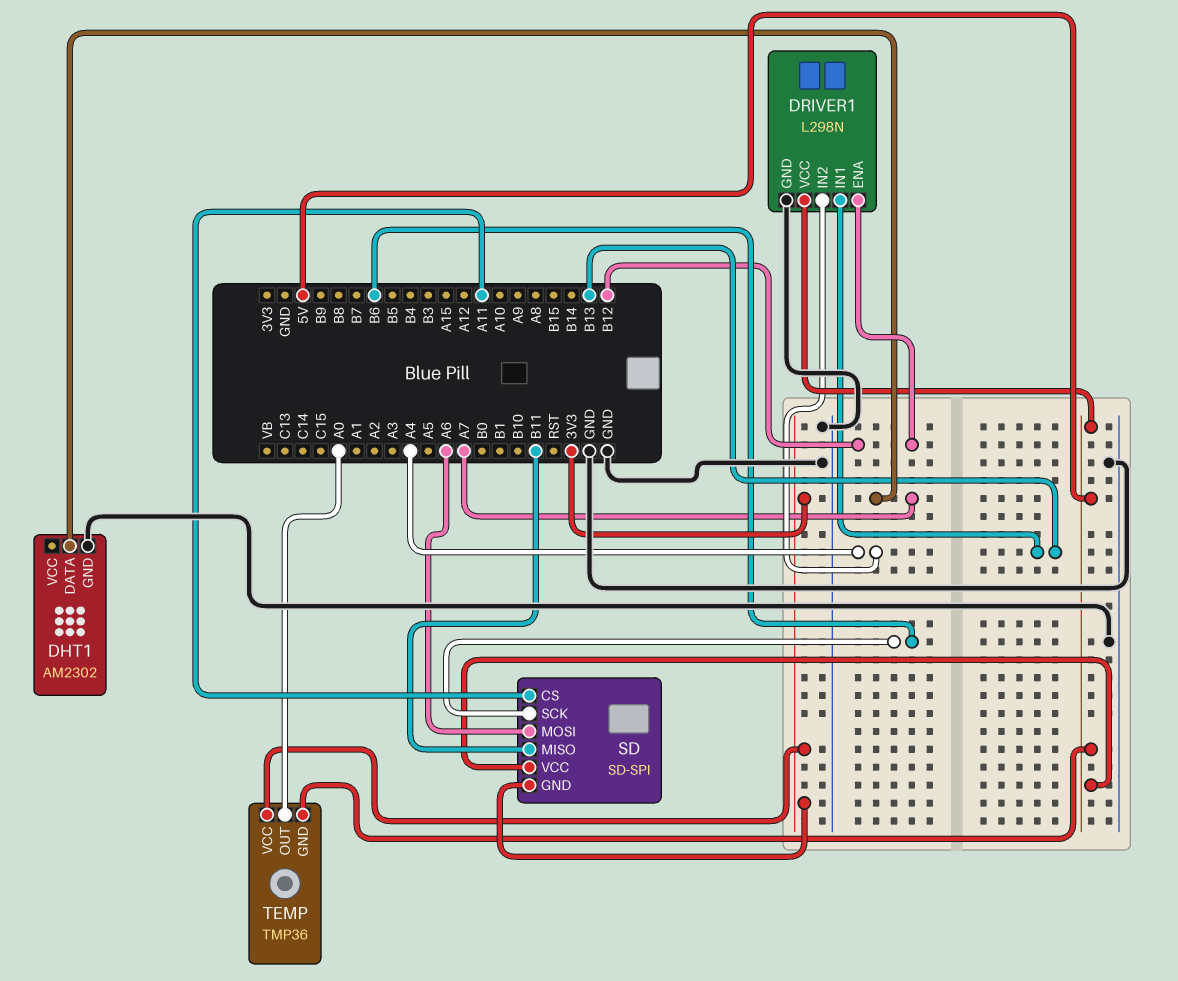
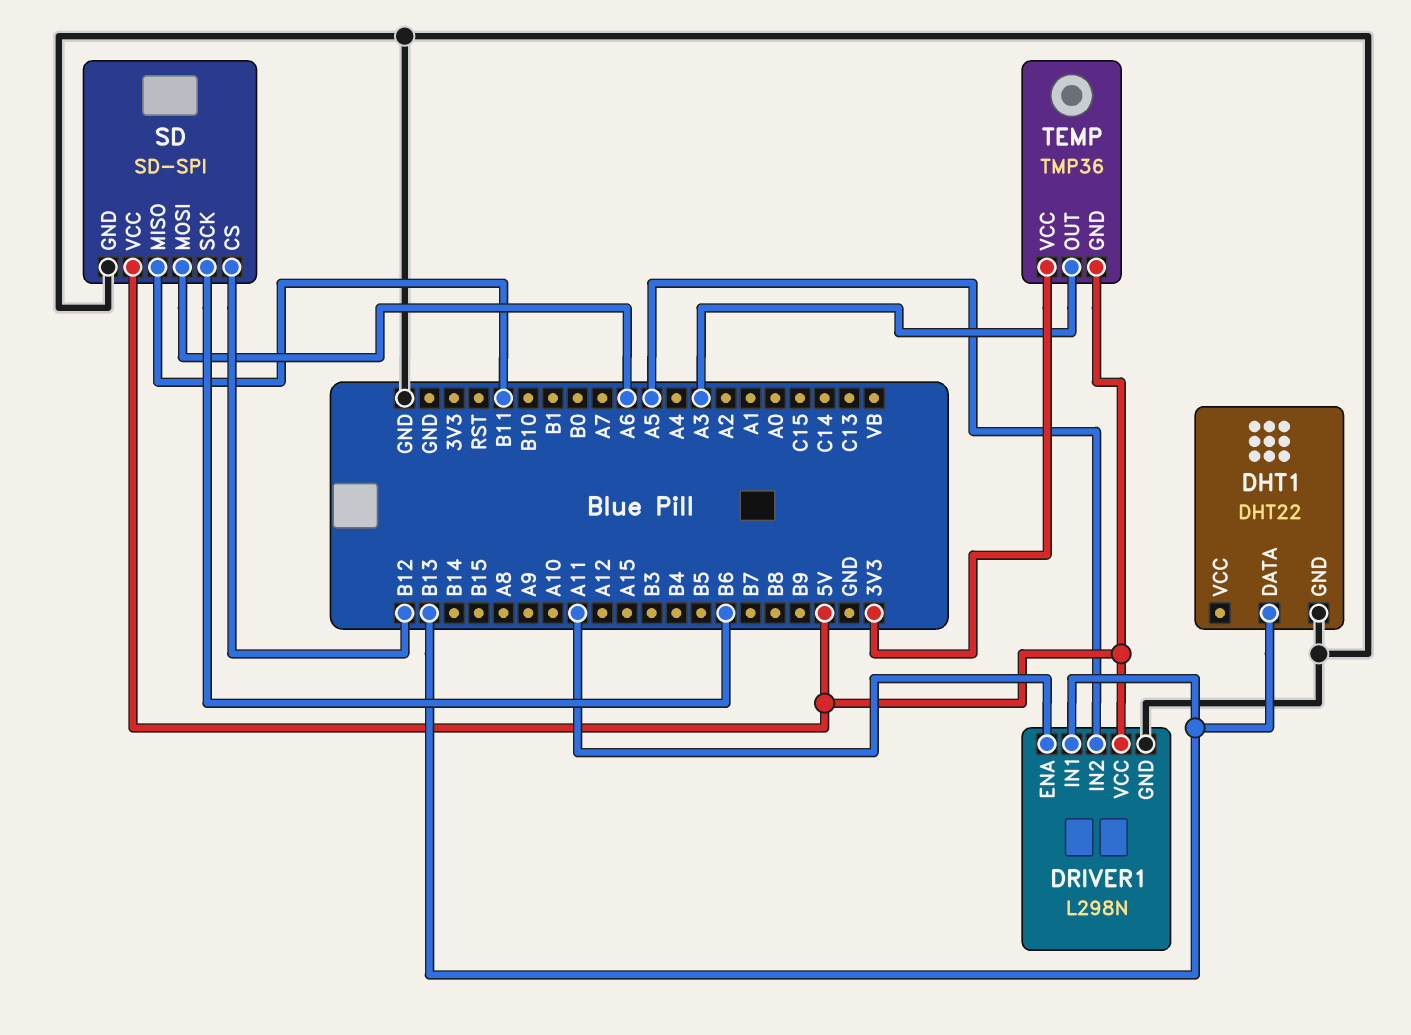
DHT1: AM2302 -> DHT22
DHT1 pin DATA: A7 -> B13
DRIVER1 pin ENA: B12 -> A11
DRIVER1 pin IN2: A4 -> A5
SD pin CS: A11 -> B12
SD pin GND: 3V3 -> GND
TEMP pin OUT: A0 -> A3

